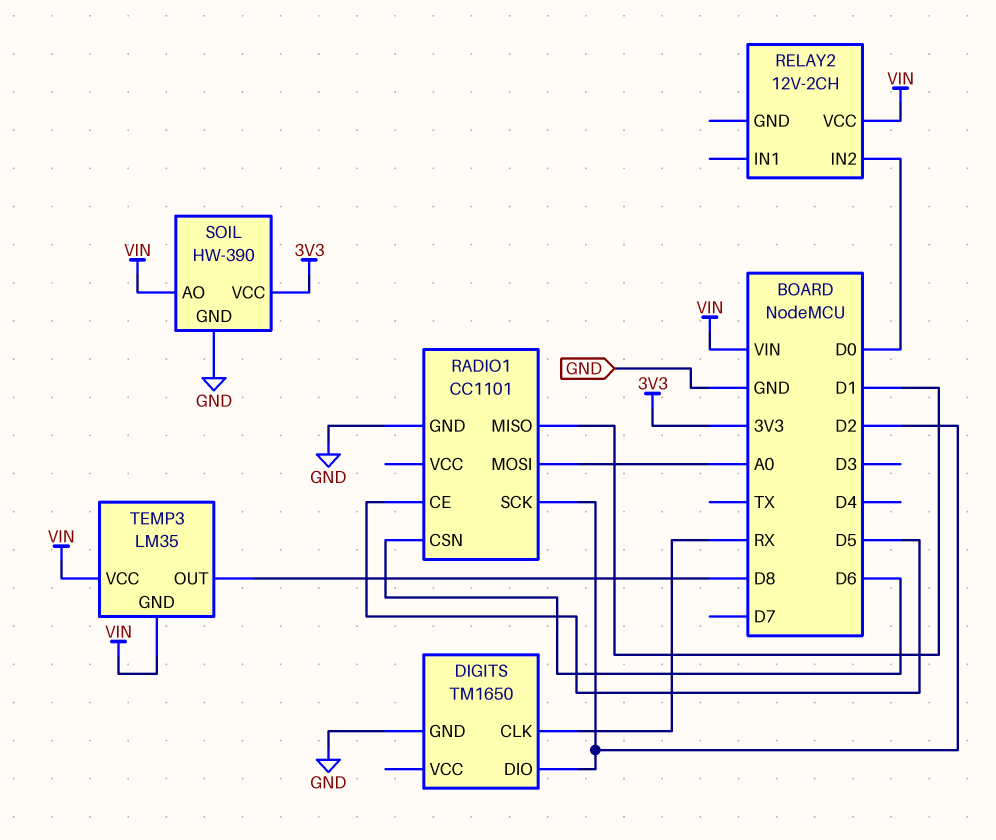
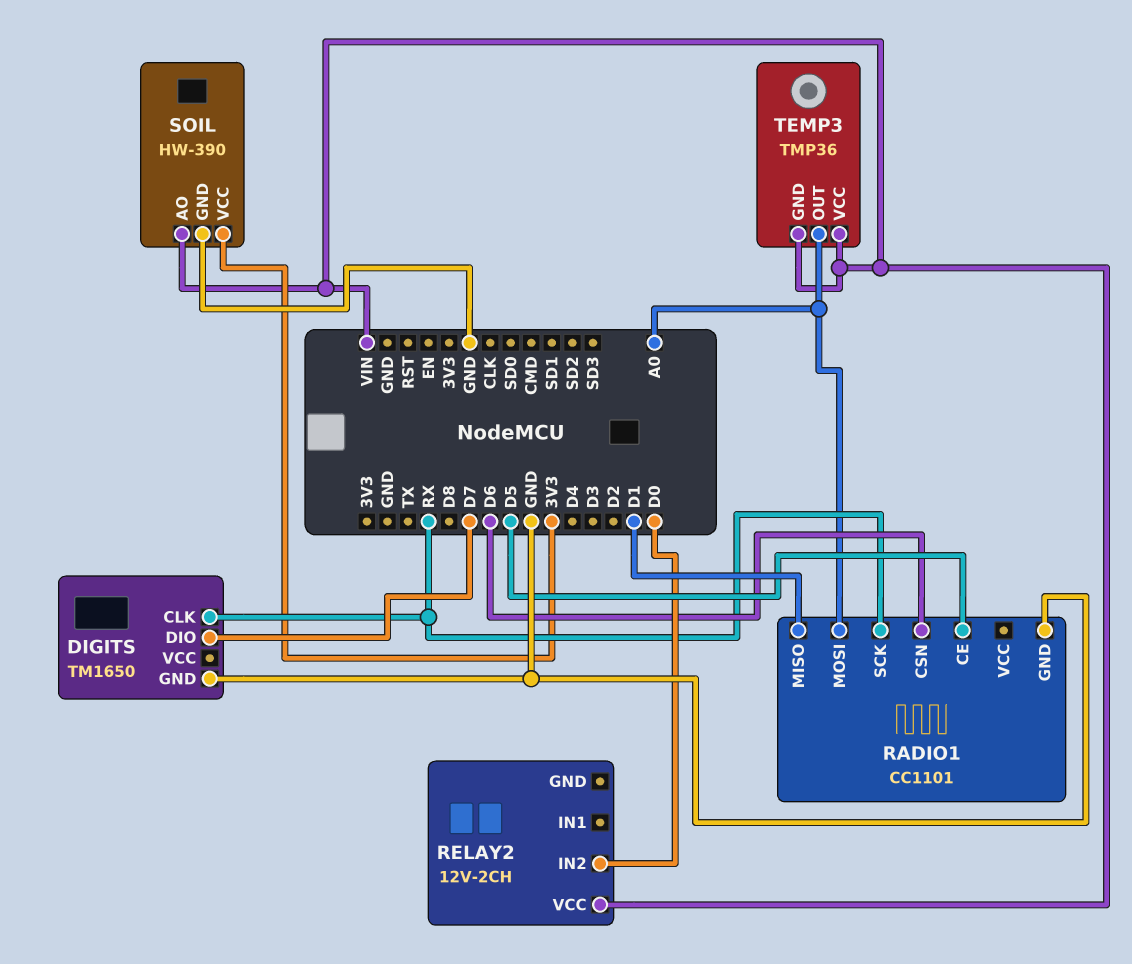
DIGITS pin DIO: D2 -> D7
RADIO1 pin SCK: D2 -> RX
TEMP3: LM35 -> TMP36
TEMP3 pin OUT: D8 -> A0

